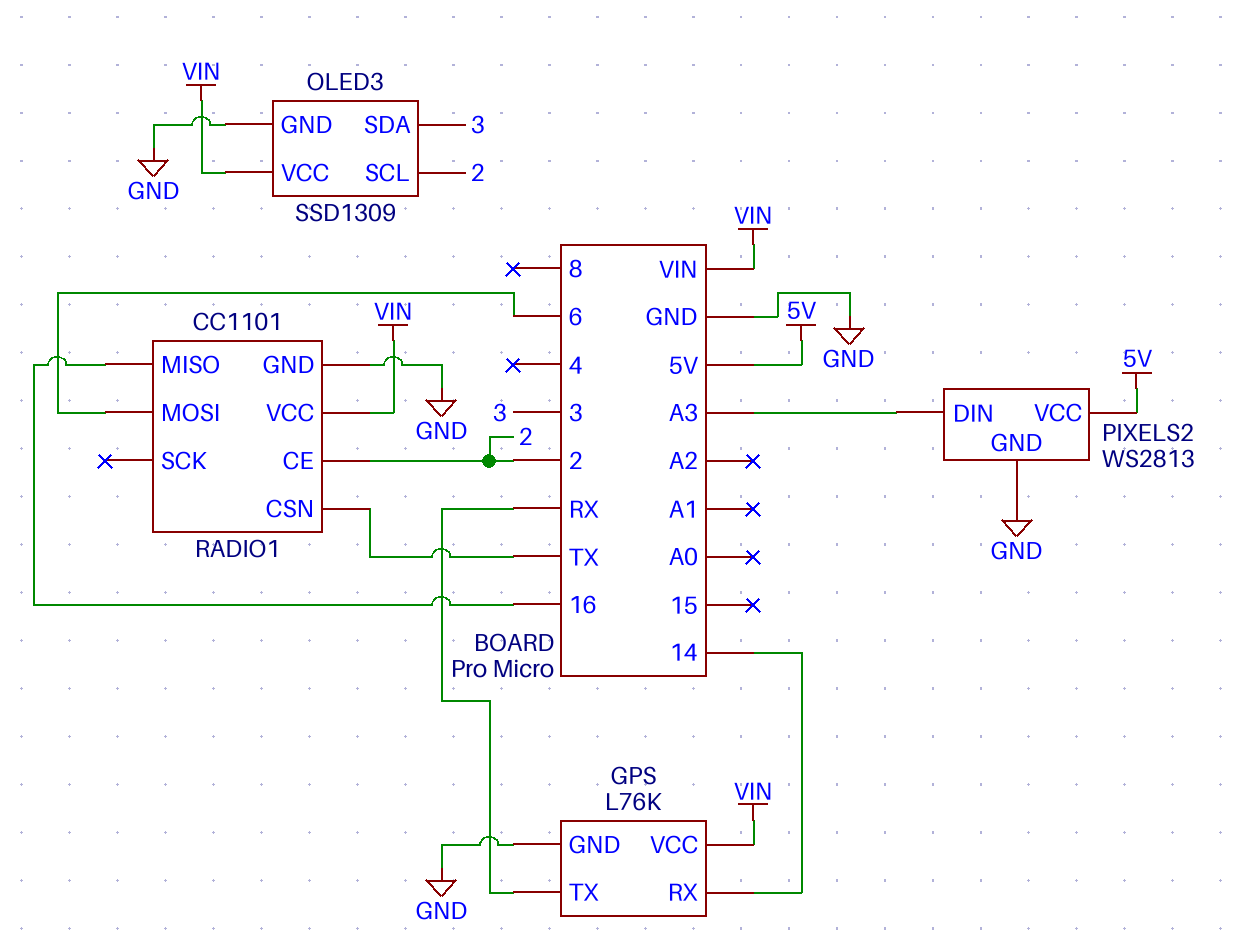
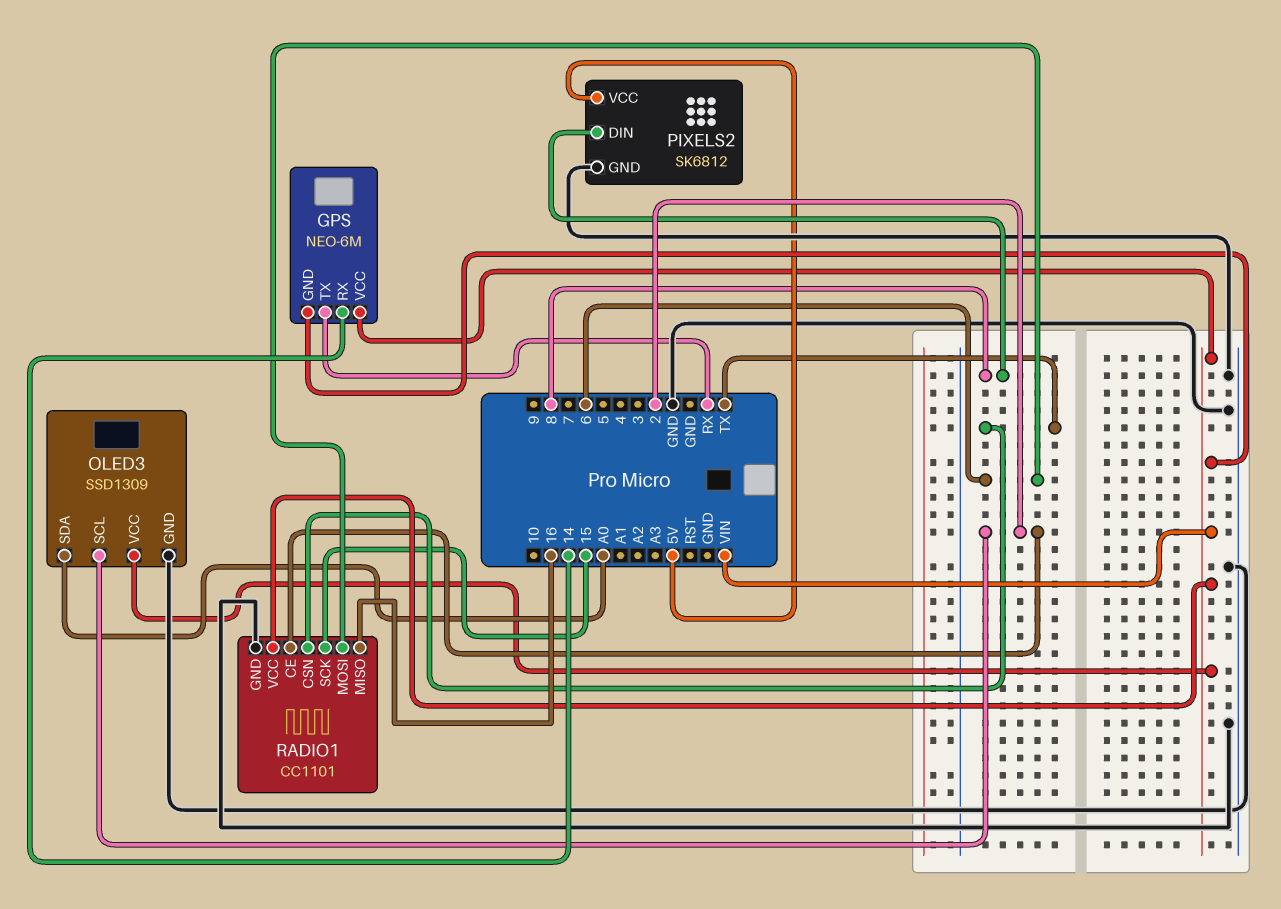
GPS: L76K -> NEO-6M
GPS pin GND: GND -> VIN
OLED3 pin SDA: 3 -> A0
PIXELS2: WS2813 -> SK6812
PIXELS2 pin DIN: A3 -> 8
RADIO1 pin SCK: none -> 15

